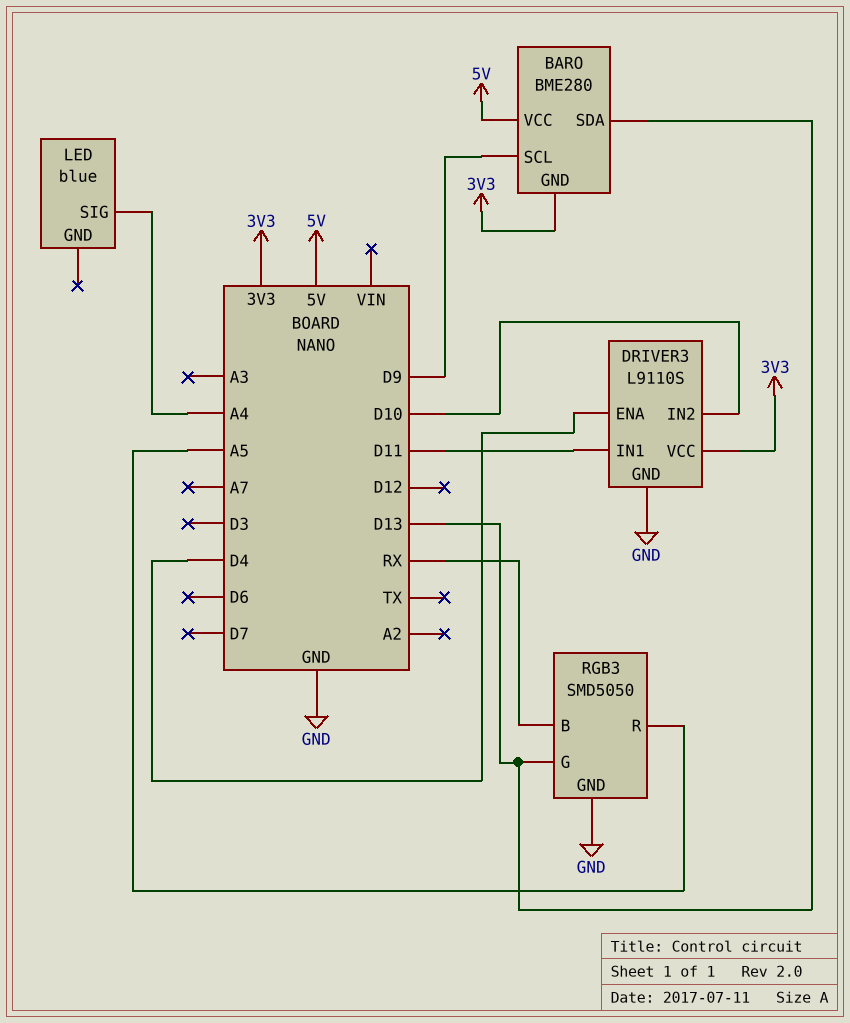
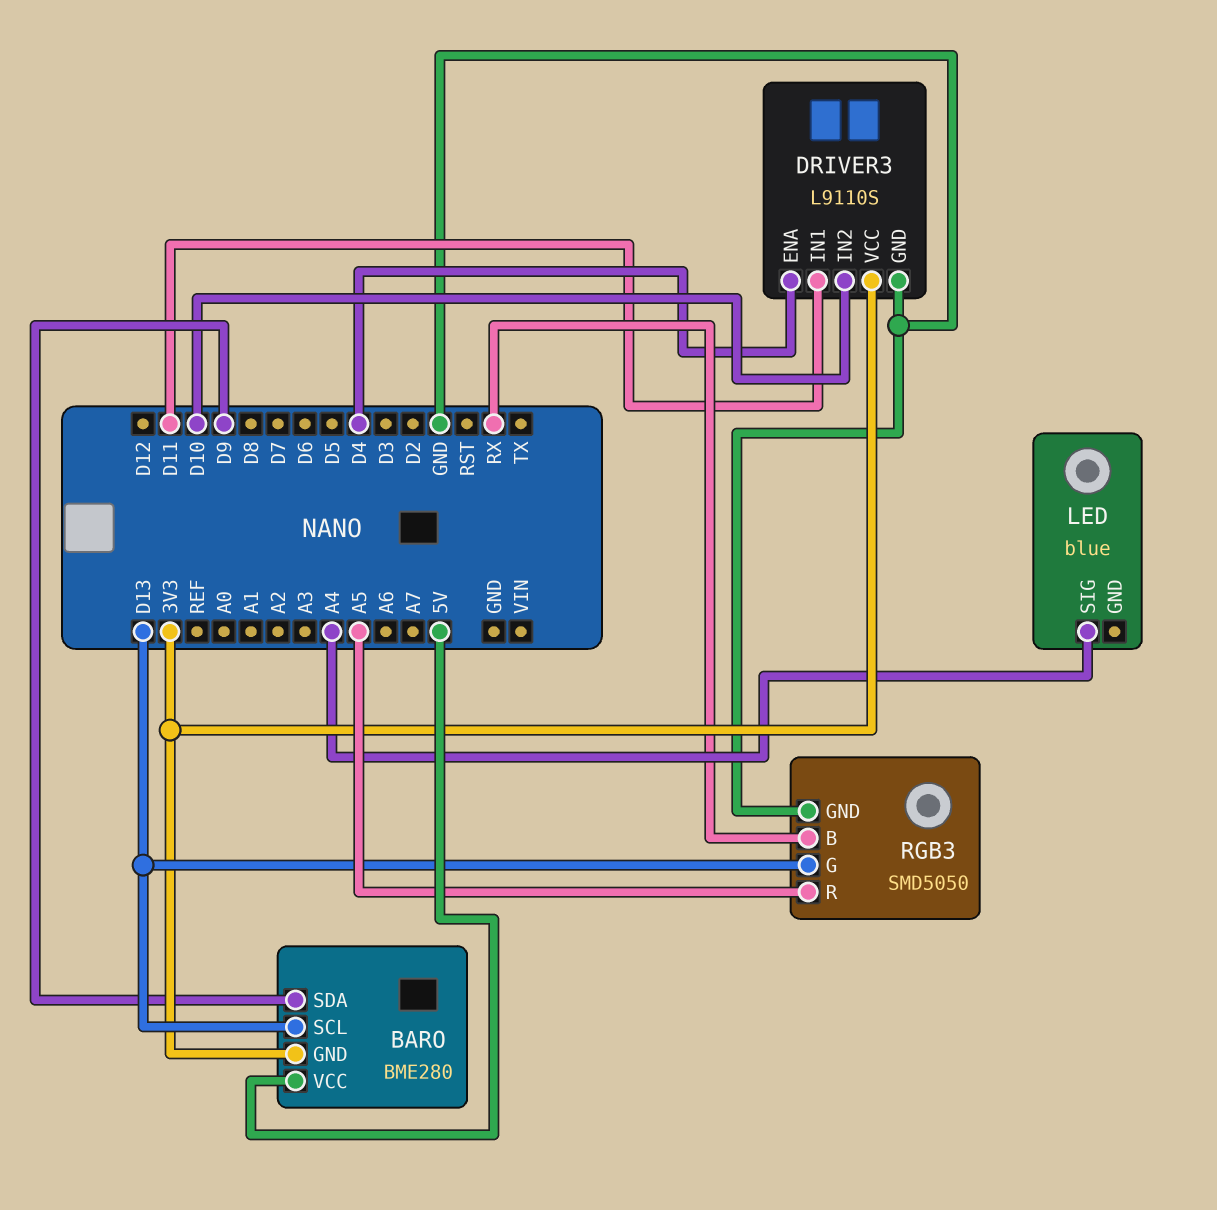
BARO pin SCL: D9 -> D13
BARO pin SDA: D13 -> D9

